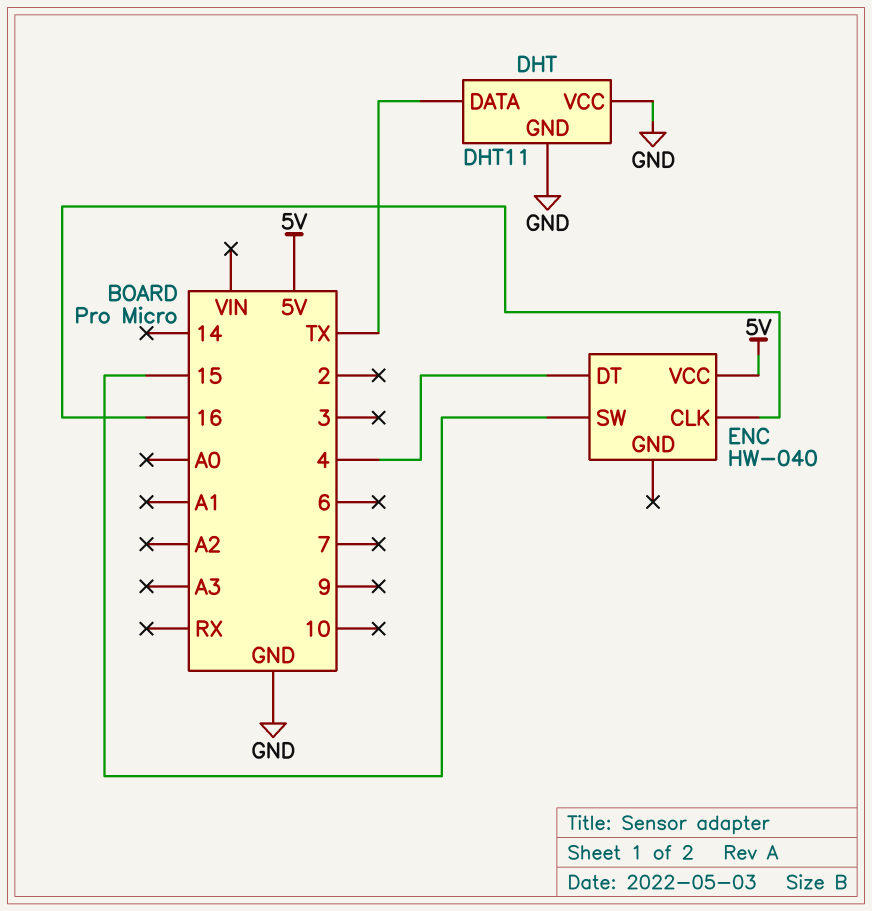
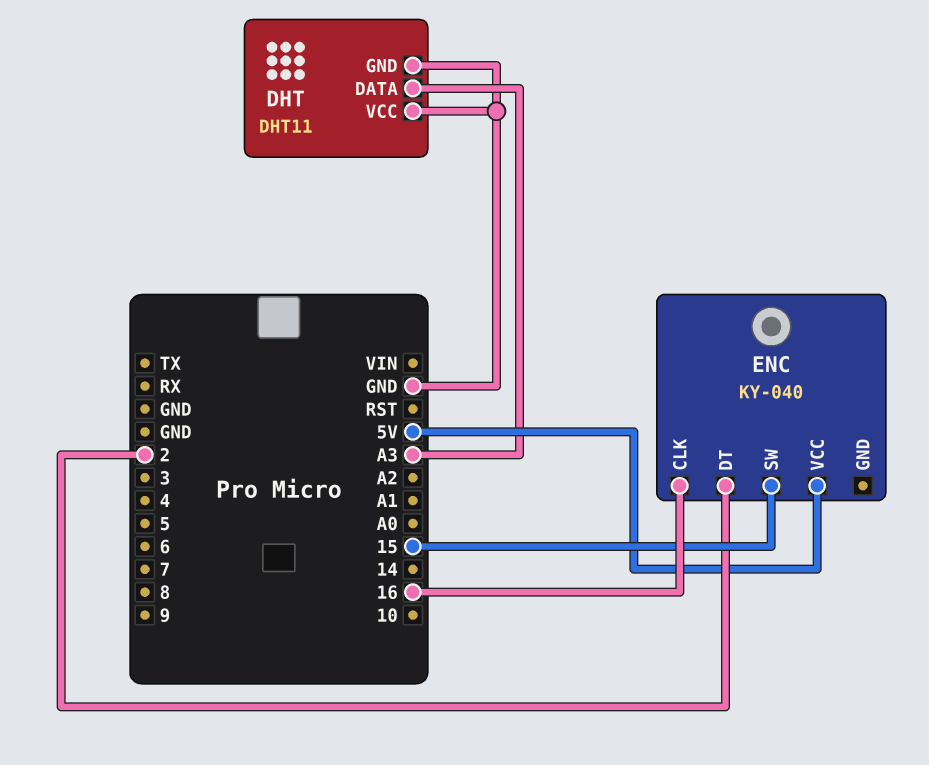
DHT pin DATA: TX -> A3
ENC: HW-040 -> KY-040
ENC pin DT: 4 -> 2

